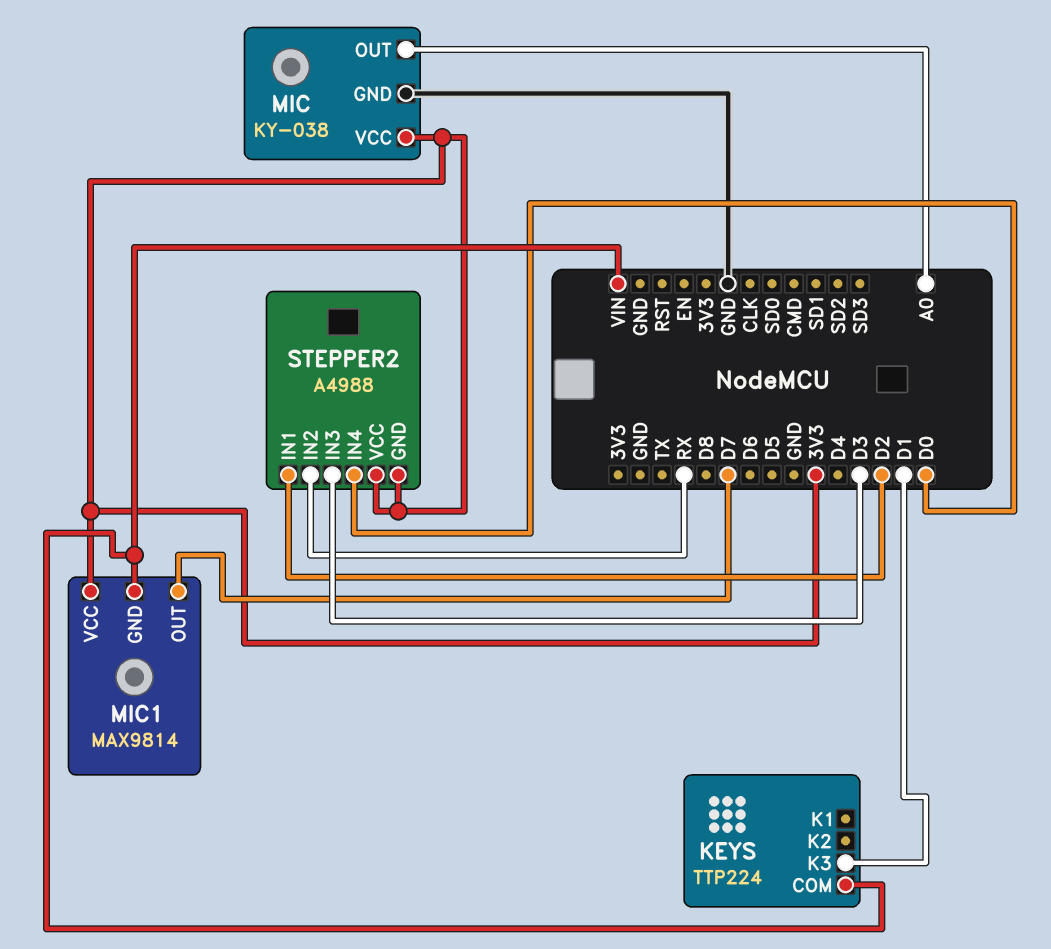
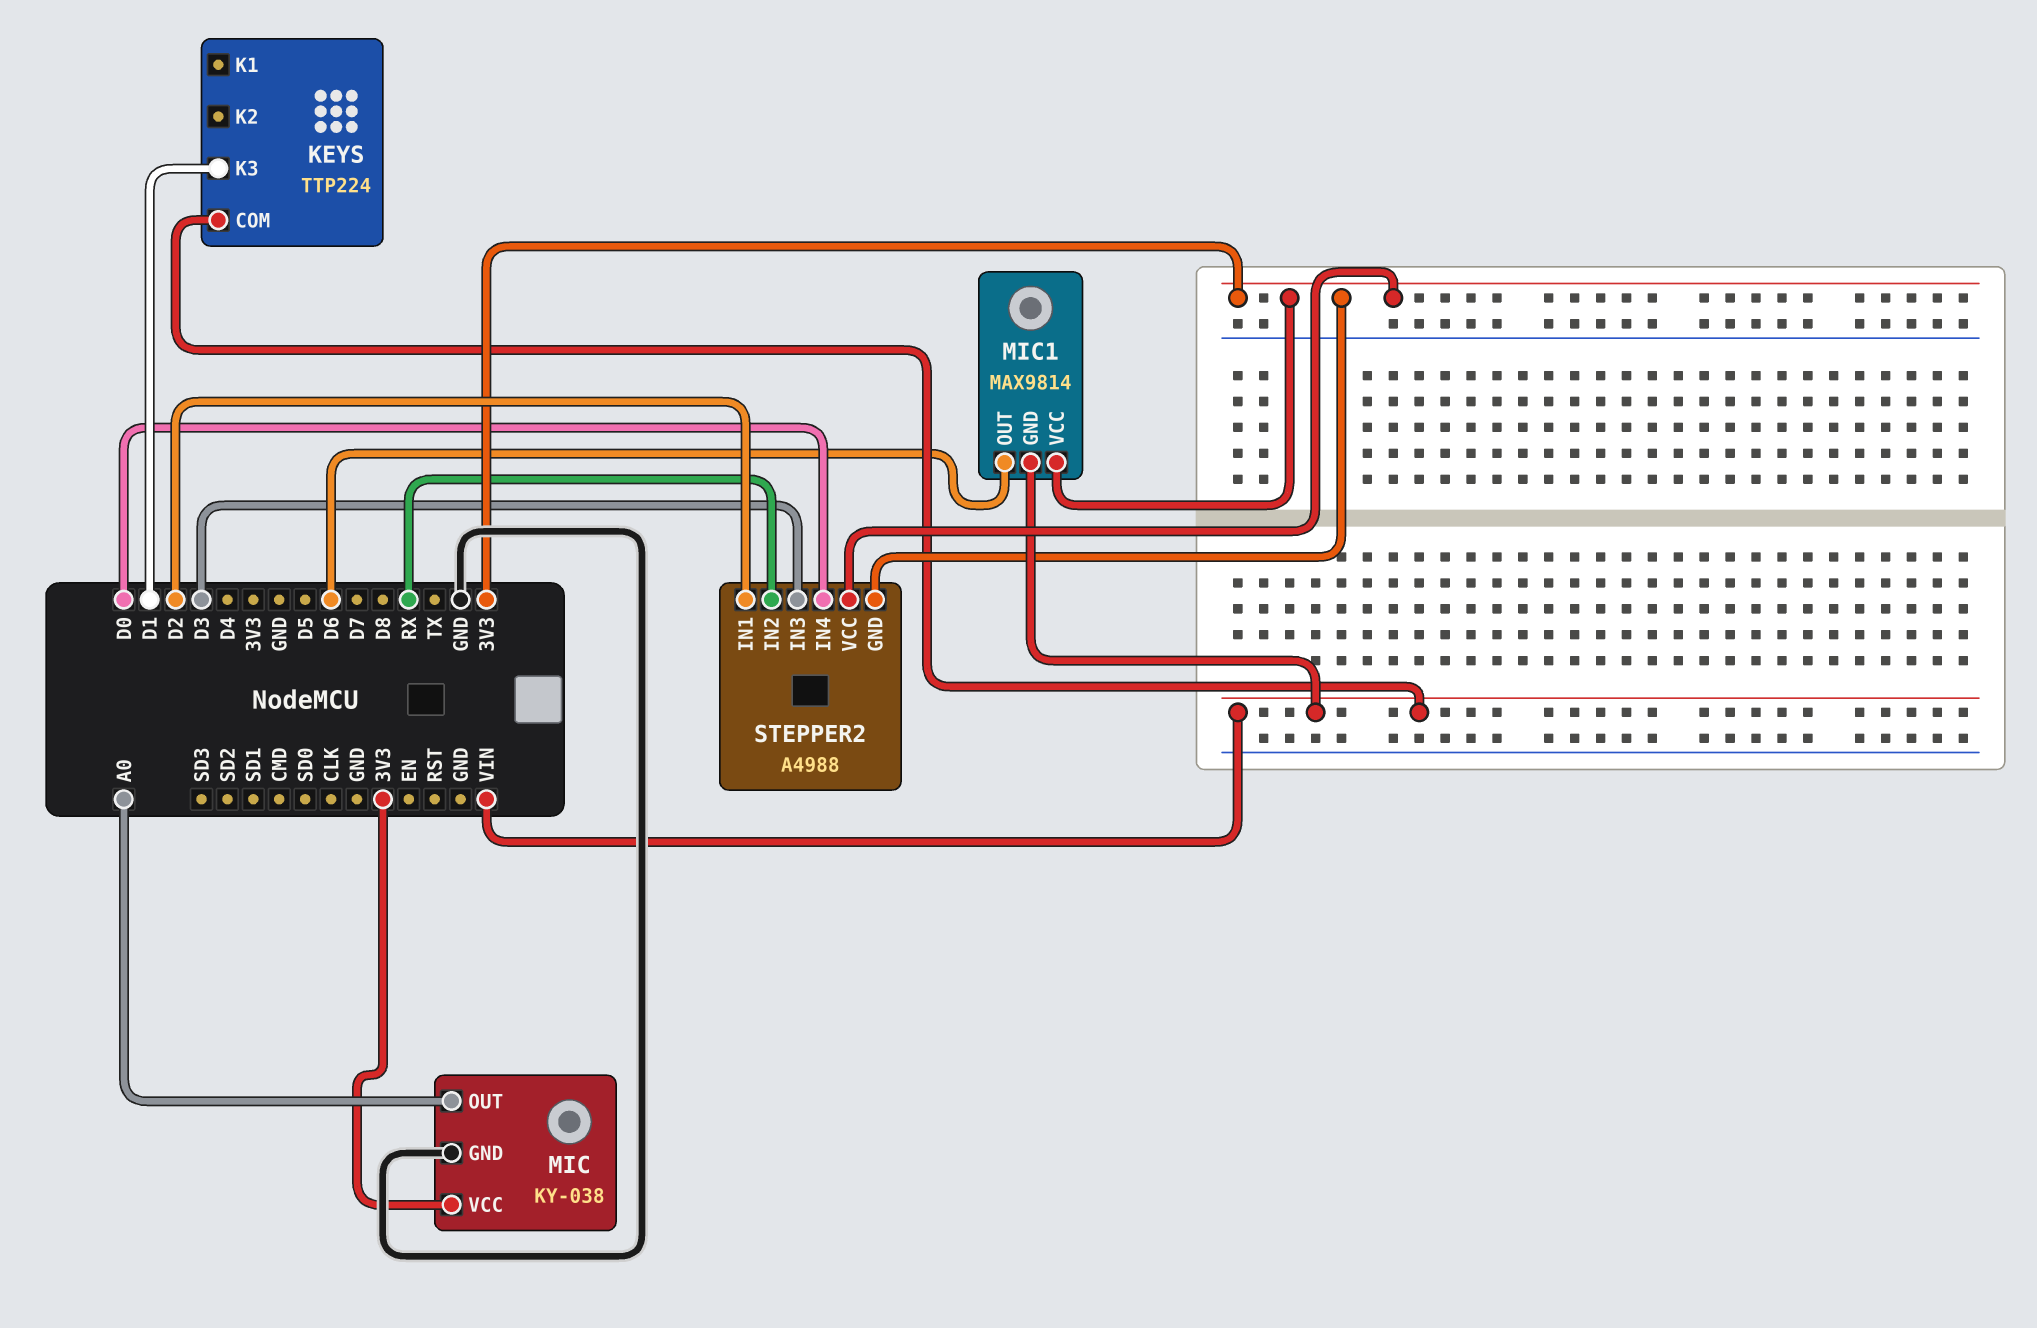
MIC1 pin OUT: D7 -> D6

